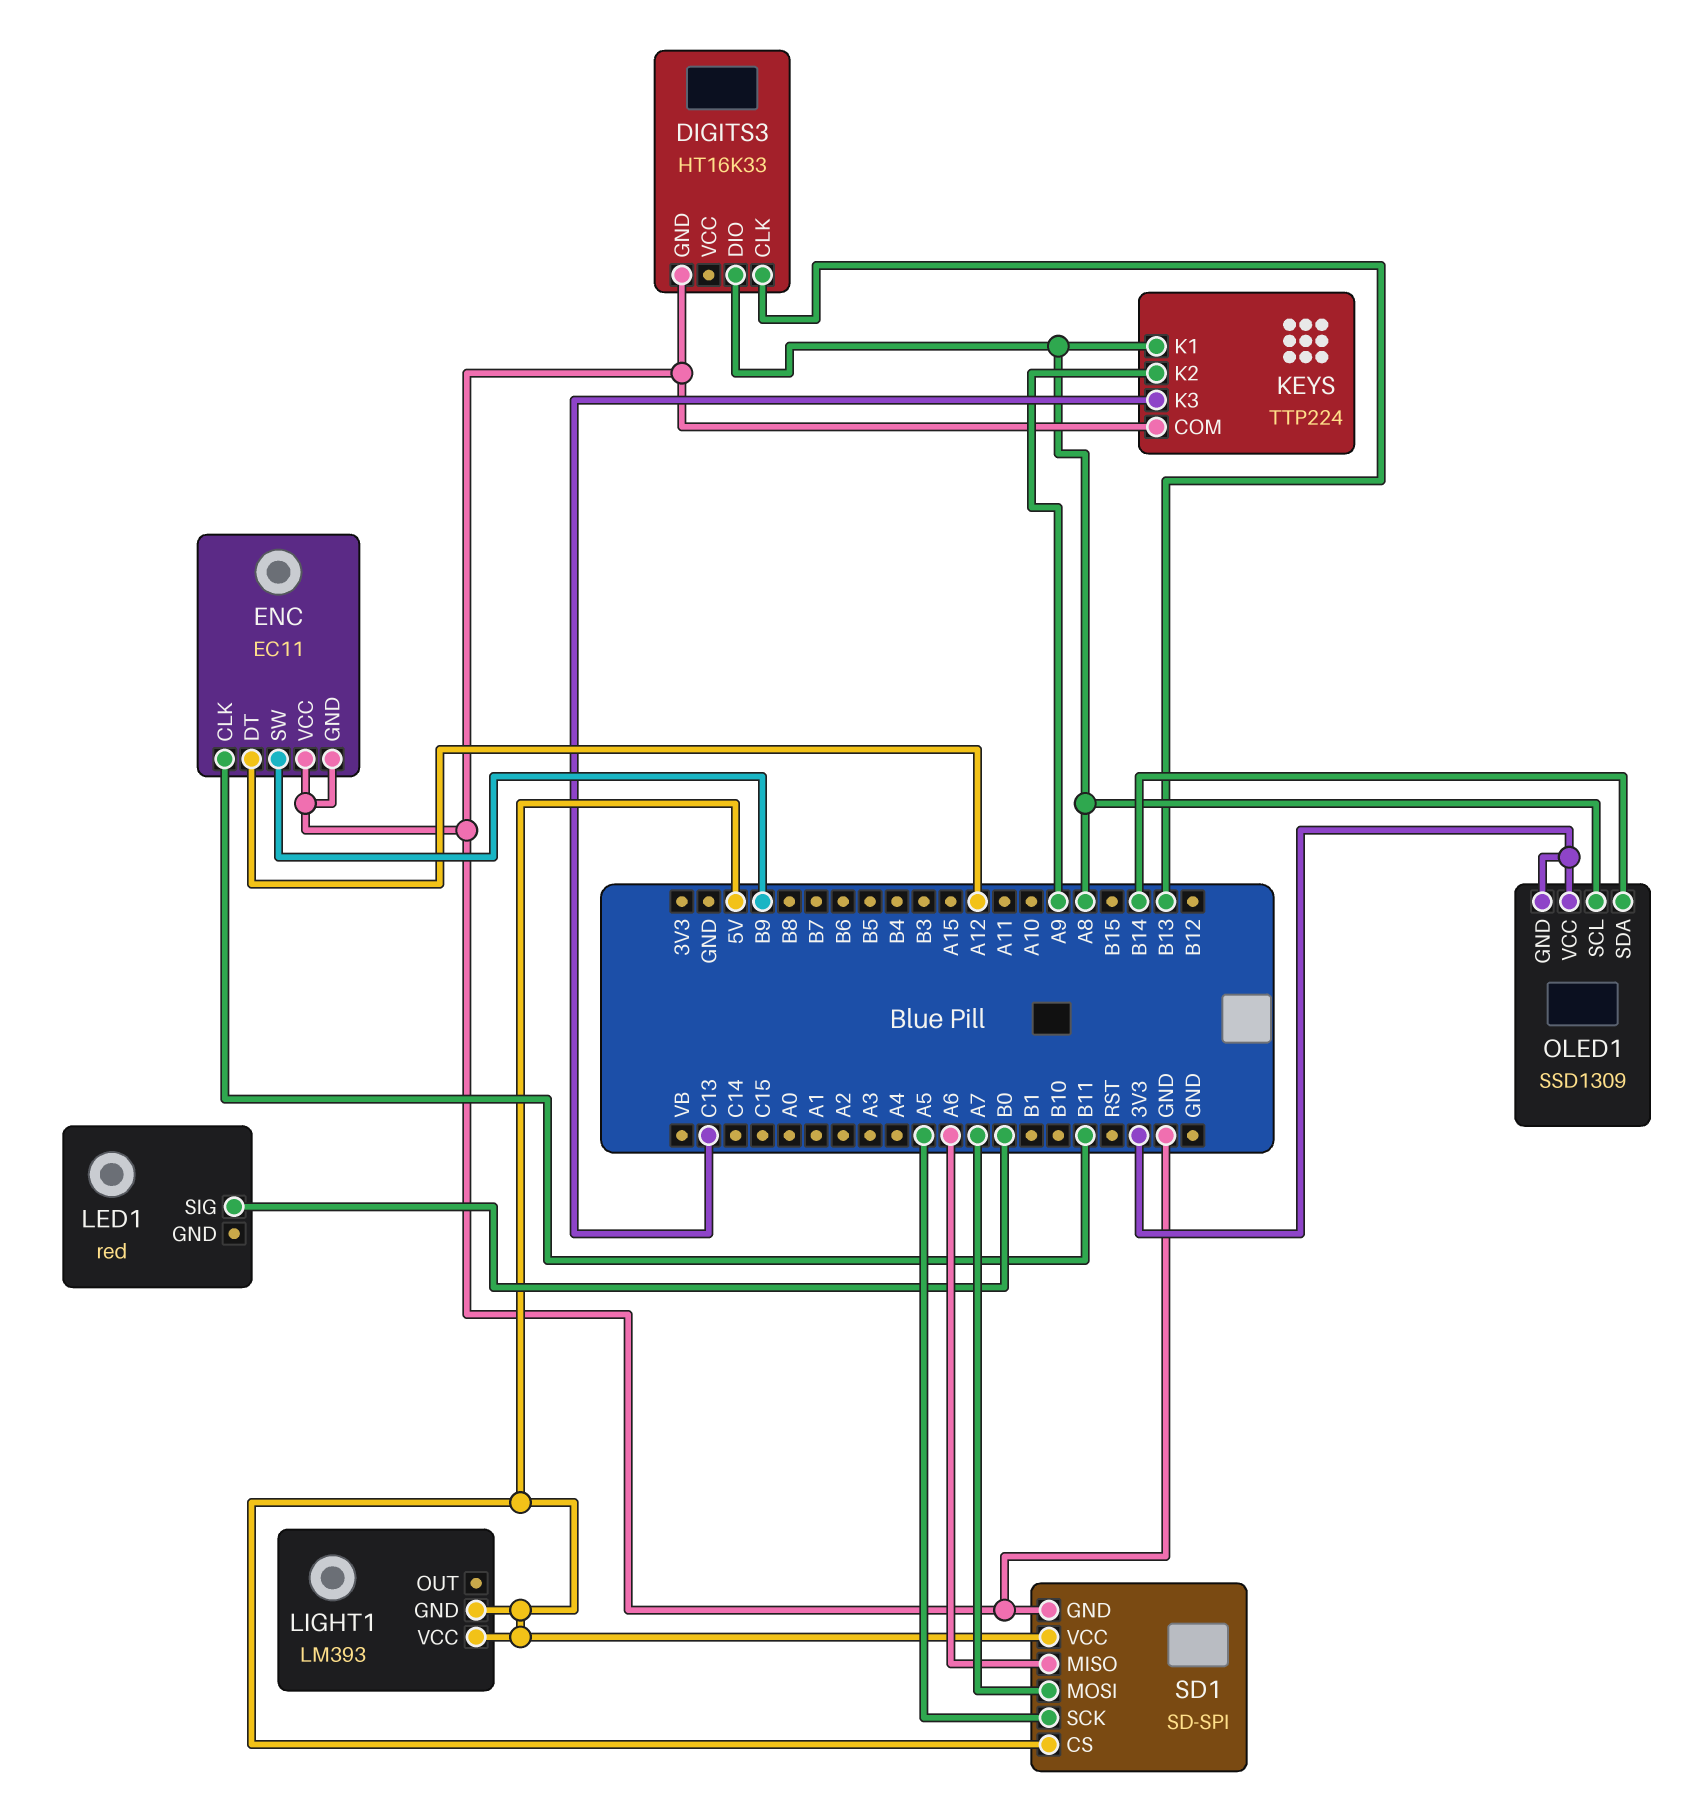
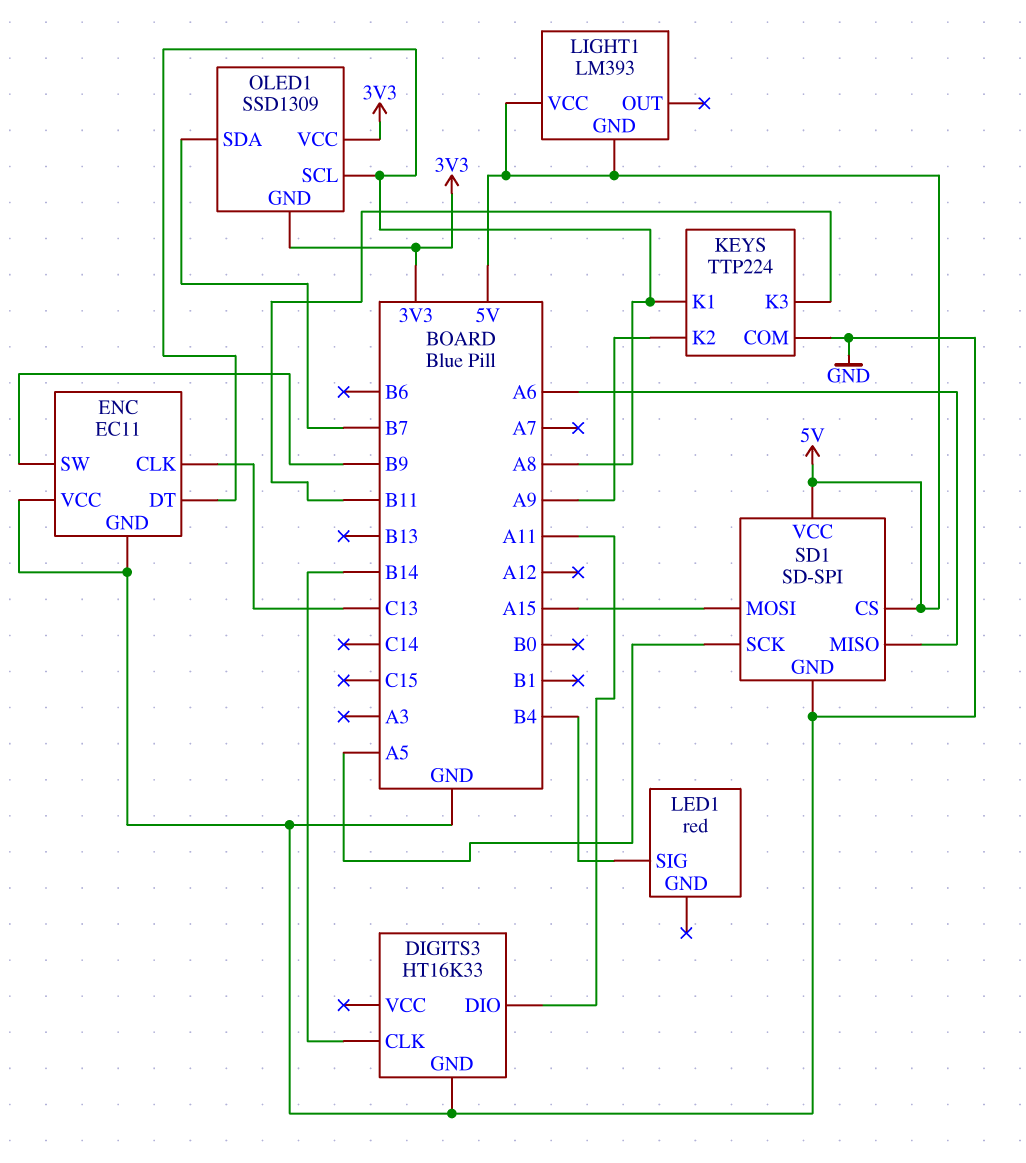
DIGITS3 pin CLK: B13 -> B14
DIGITS3 pin DIO: A8 -> A11
ENC pin CLK: B11 -> C13
ENC pin DT: A12 -> A8
KEYS pin K3: C13 -> B11
LED1 pin SIG: B0 -> B4
OLED1 pin SDA: B14 -> B7
SD1 pin MOSI: A7 -> A15

